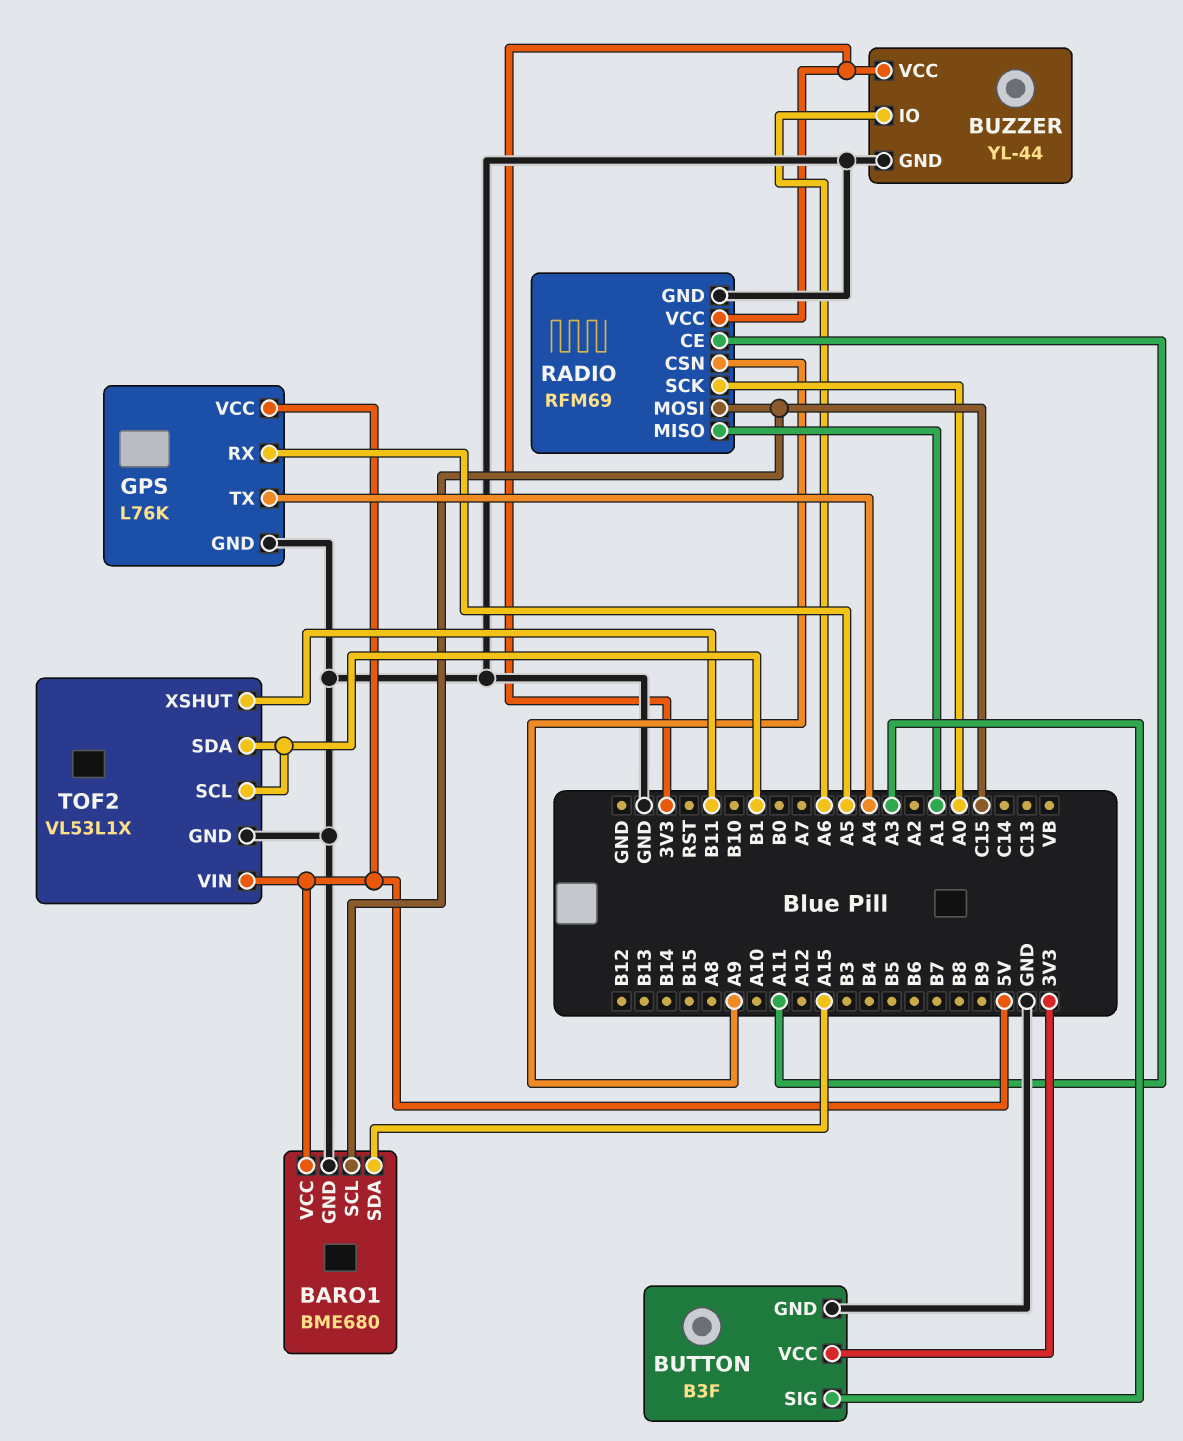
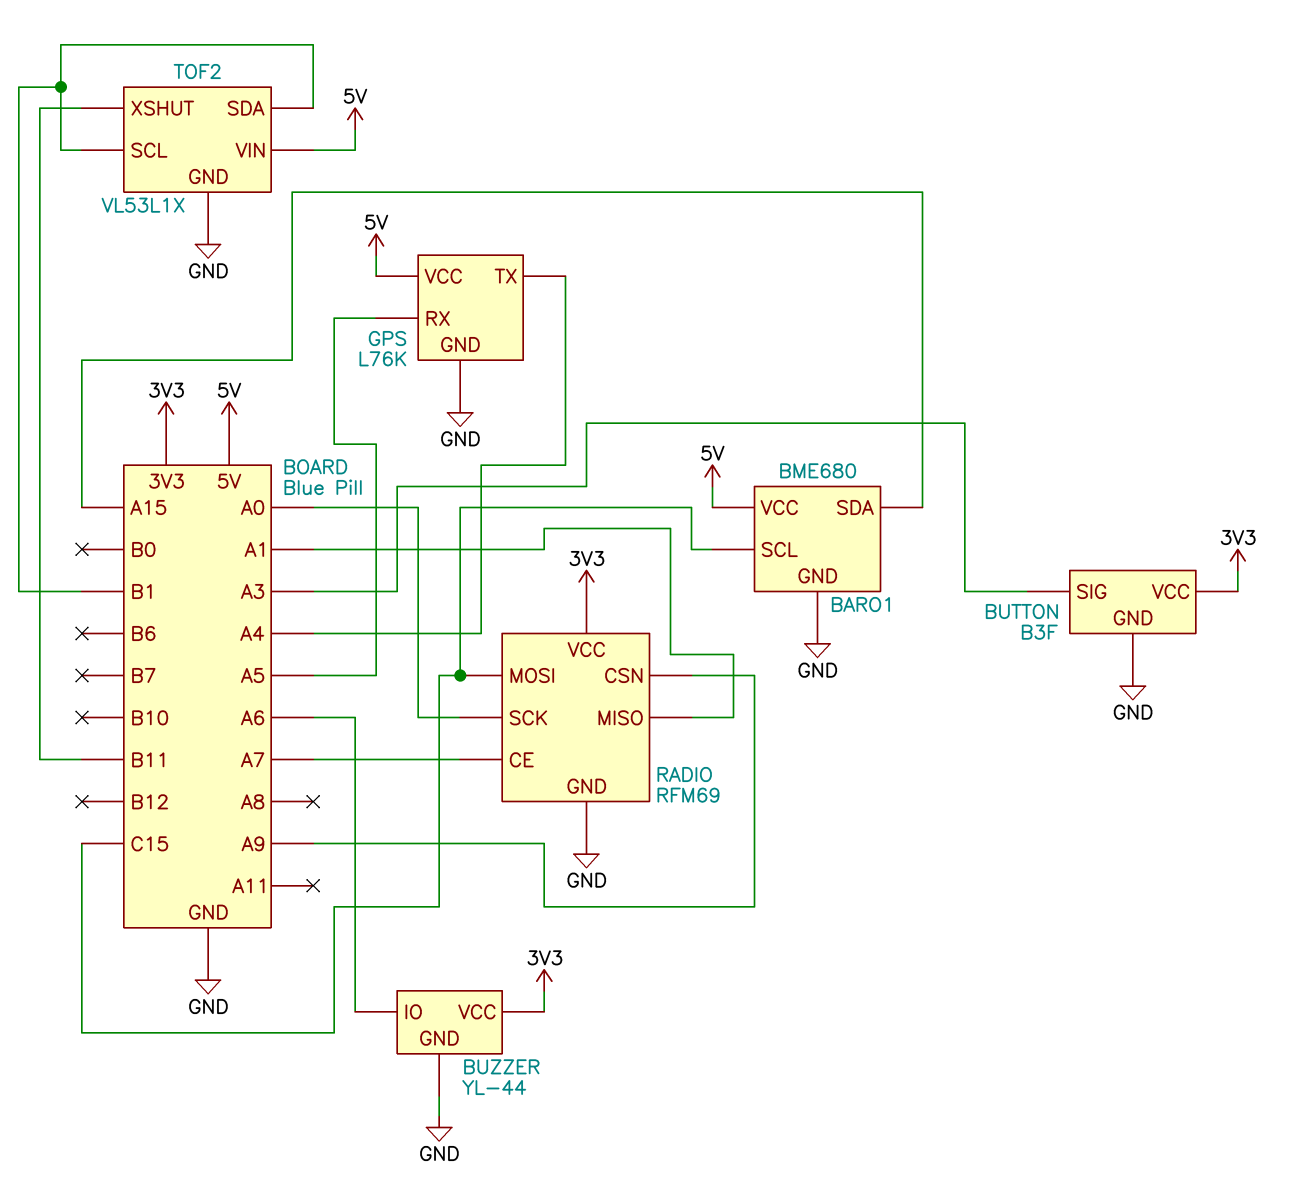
RADIO pin CE: A11 -> A7

